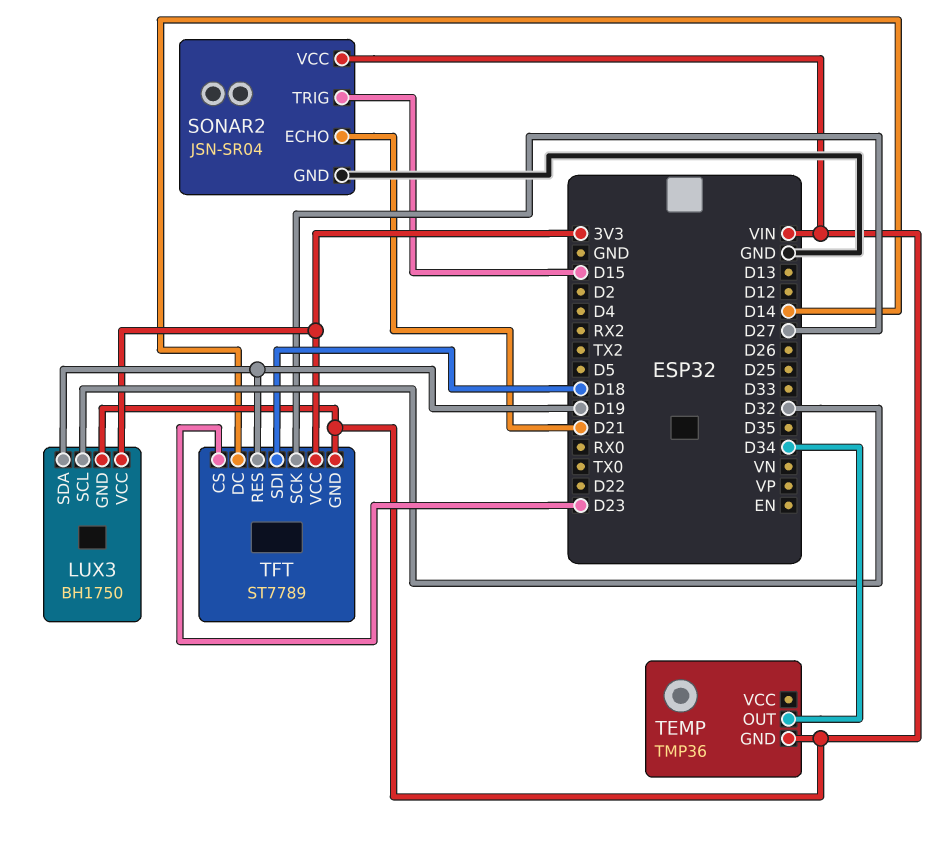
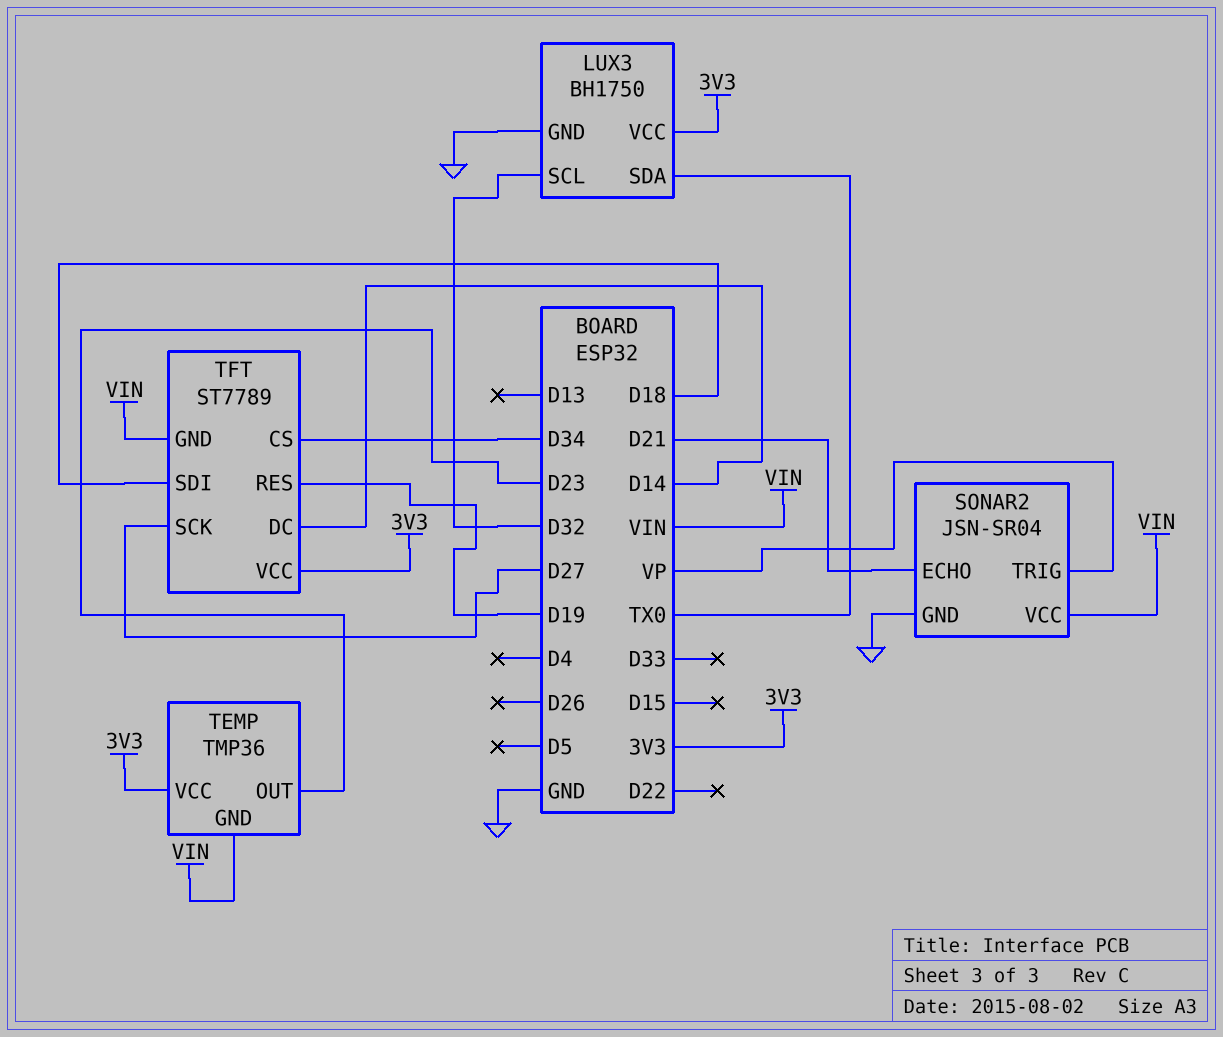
LUX3 pin GND: VIN -> GND
LUX3 pin SDA: D19 -> TX0
SONAR2 pin TRIG: D15 -> VP
TEMP pin OUT: D34 -> D23
TEMP pin VCC: none -> 3V3
TFT pin CS: D23 -> D34

